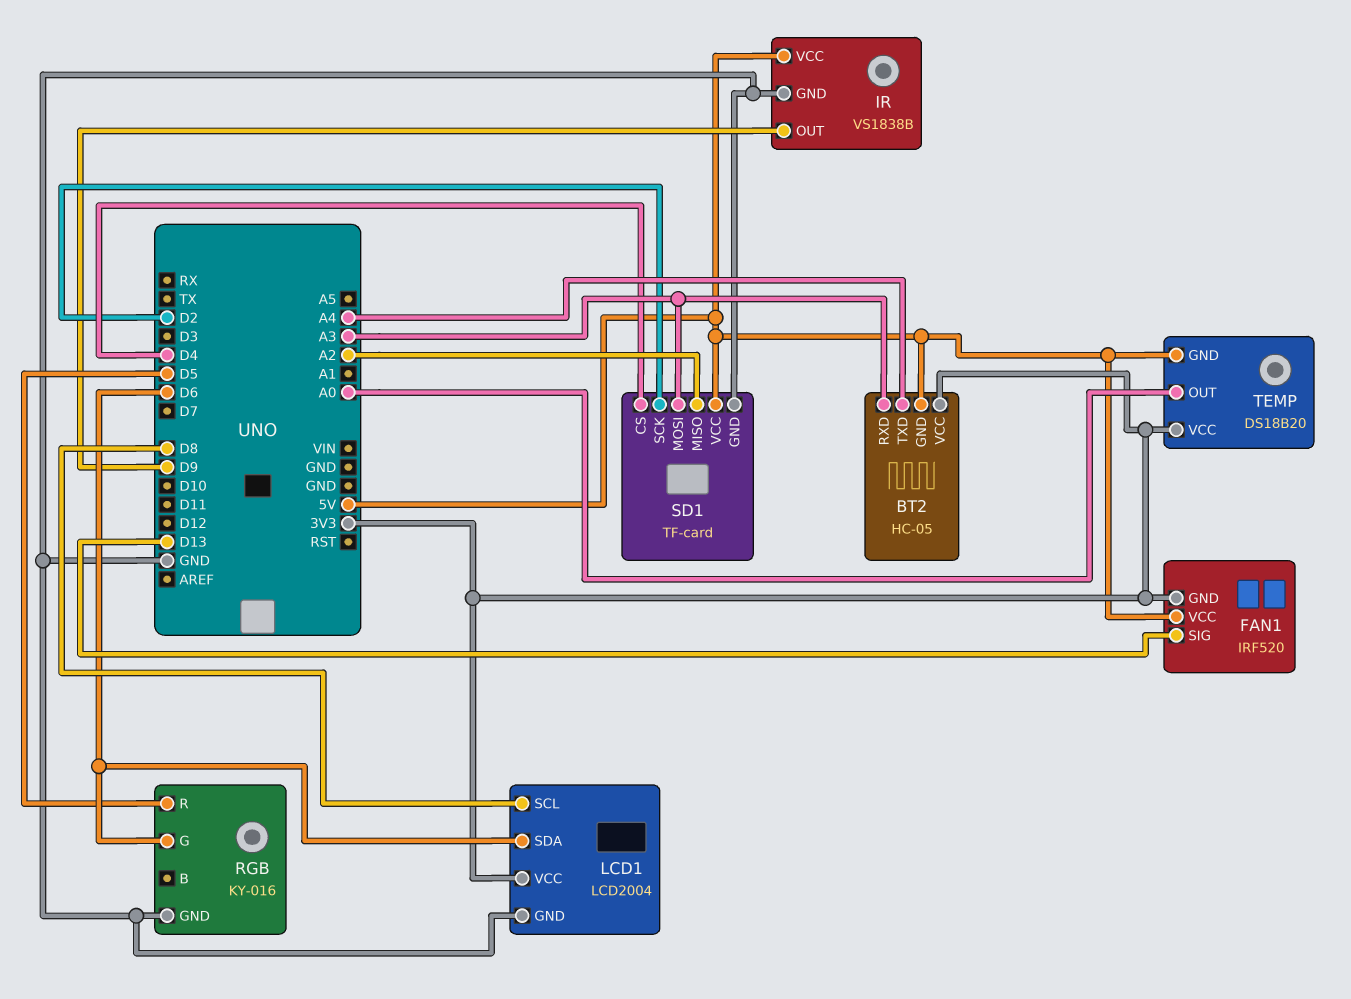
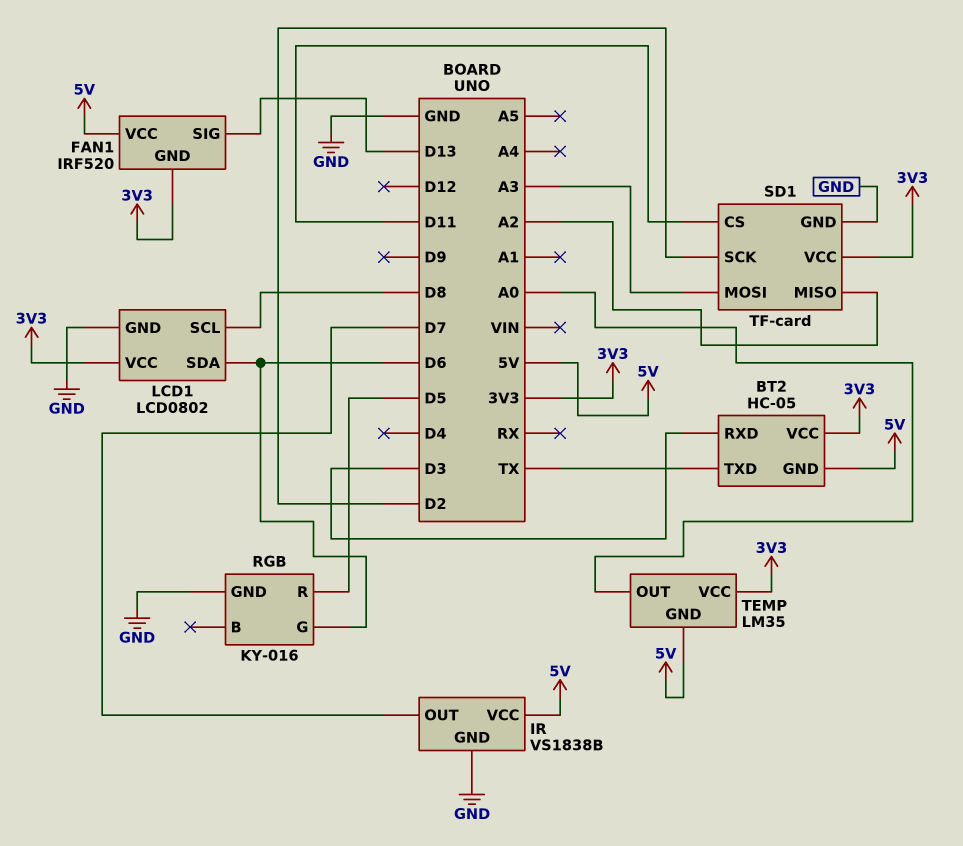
BT2 pin RXD: A3 -> D3
BT2 pin TXD: A4 -> TX
IR pin OUT: D9 -> D7
LCD1: LCD2004 -> LCD0802
SD1 pin CS: D4 -> D11
SD1 pin VCC: 5V -> 3V3
TEMP: DS18B20 -> LM35

